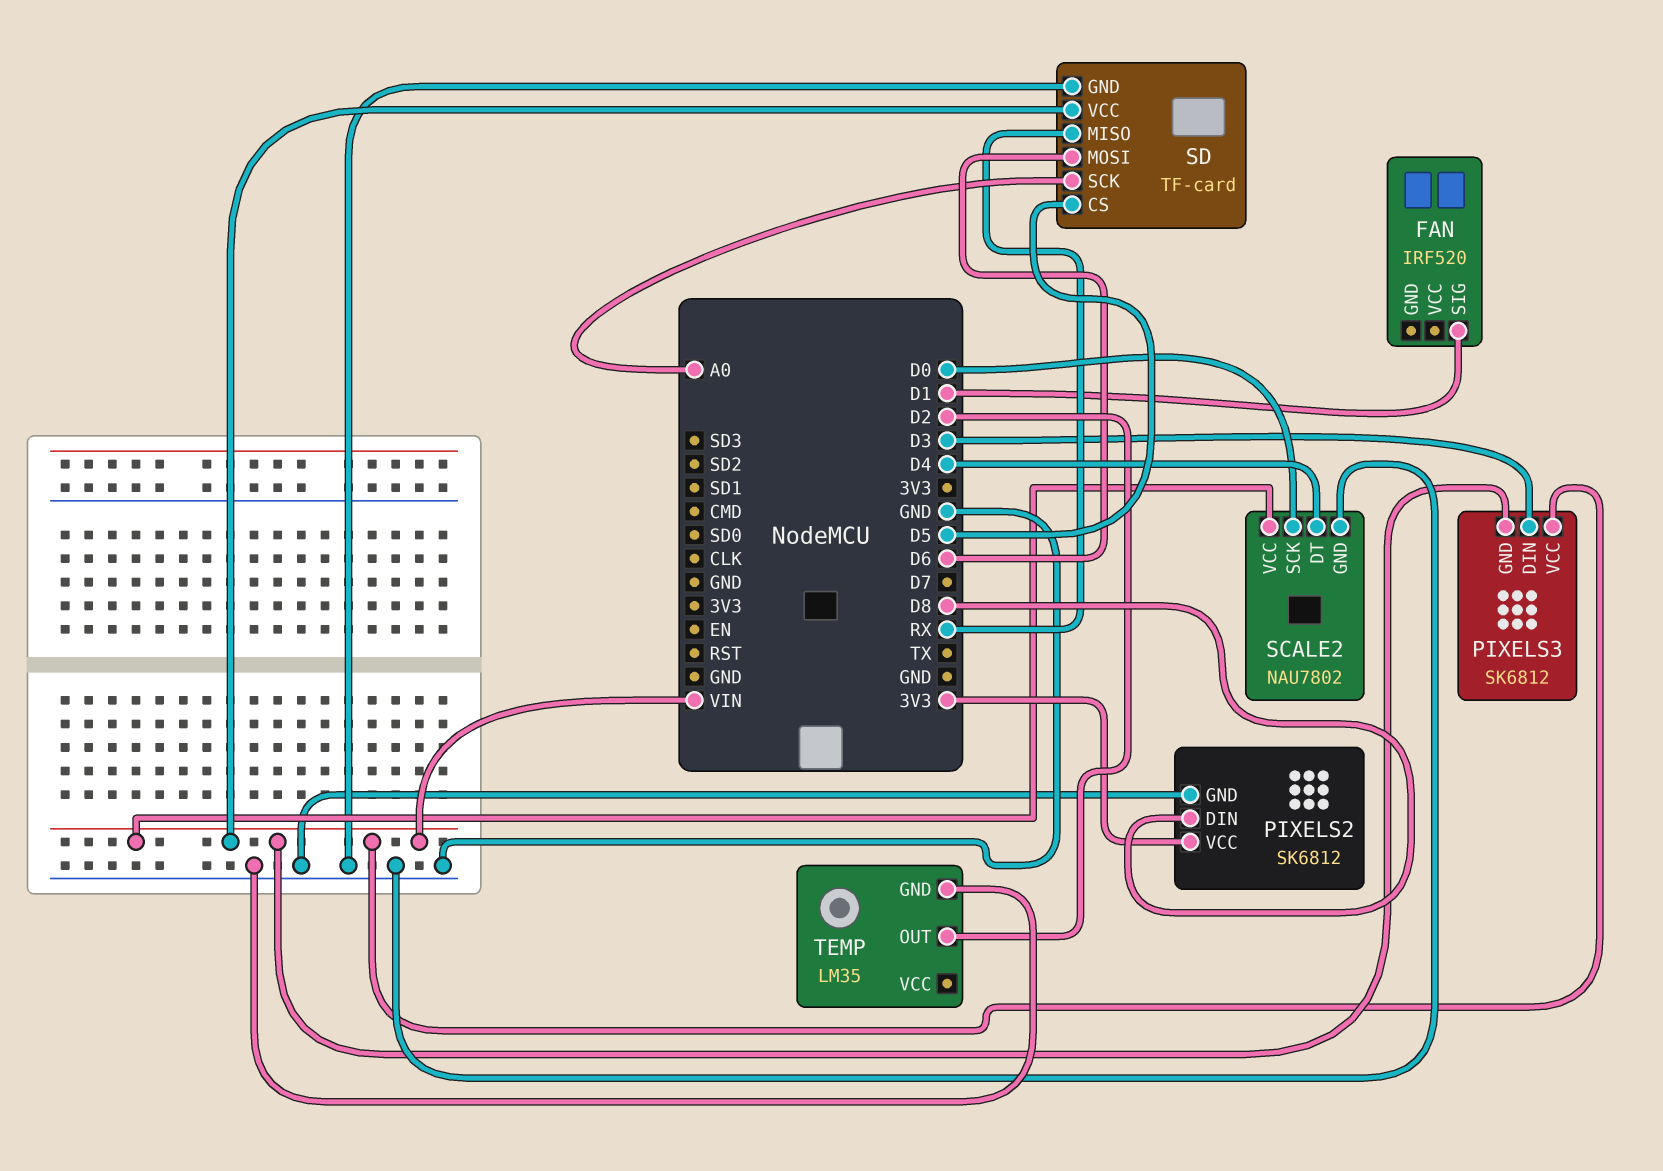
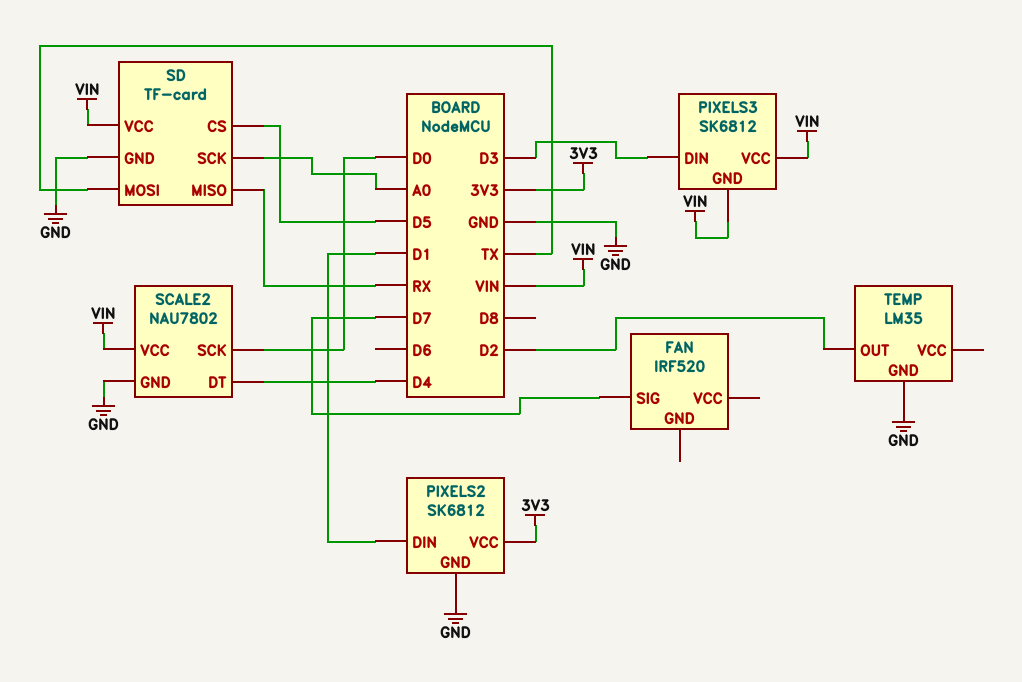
FAN pin SIG: D1 -> D7
PIXELS2 pin DIN: D8 -> D1
SD pin MOSI: D6 -> TX

